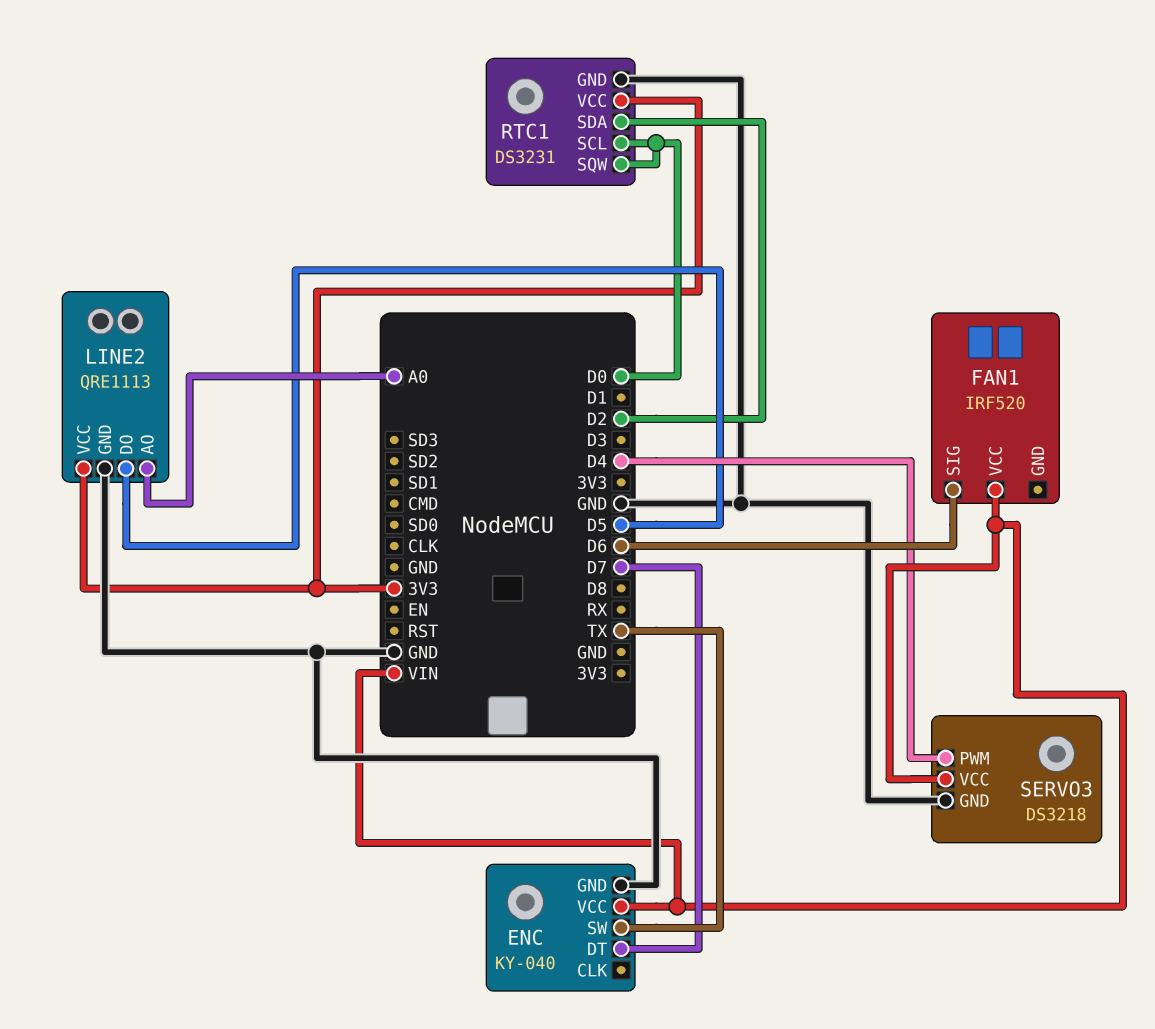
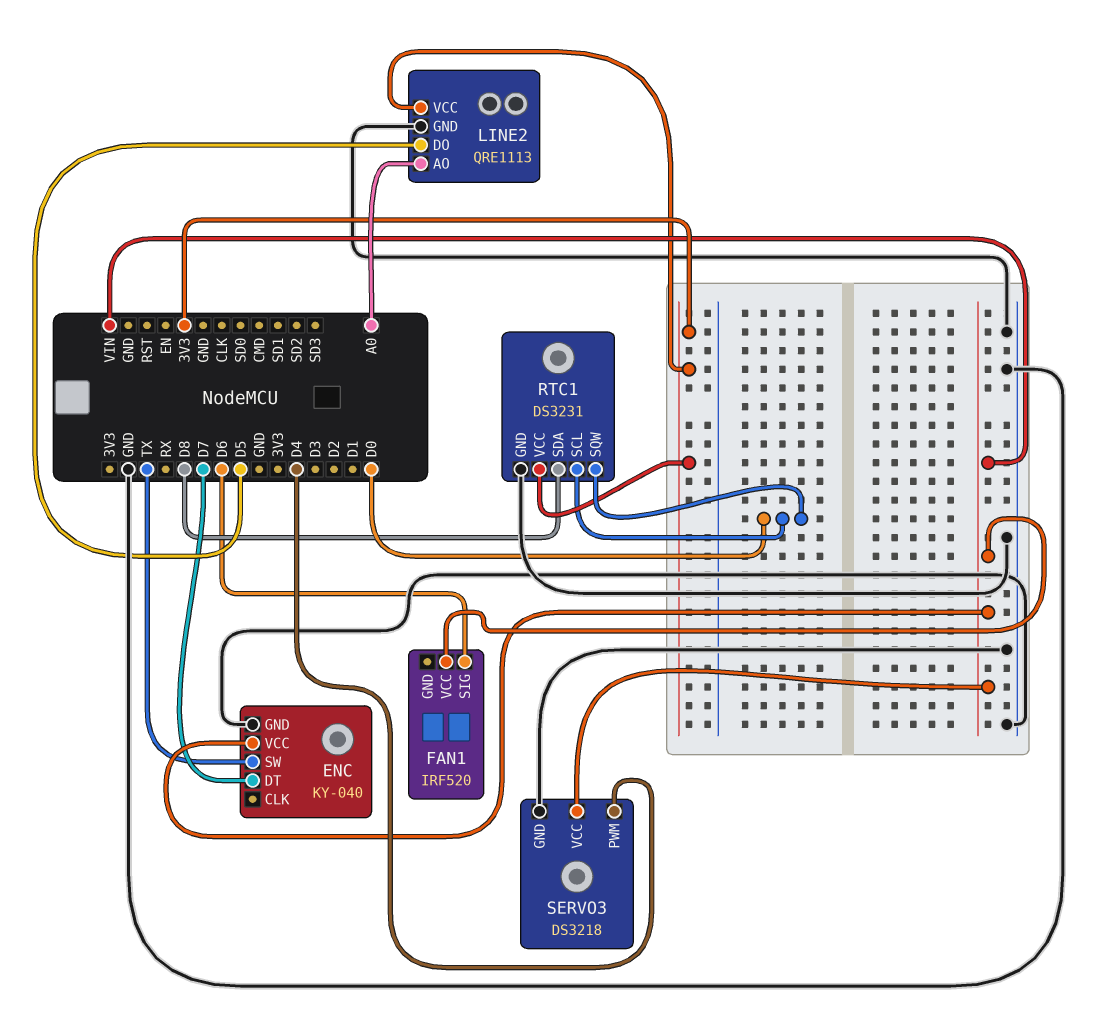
RTC1 pin SDA: D2 -> D8

